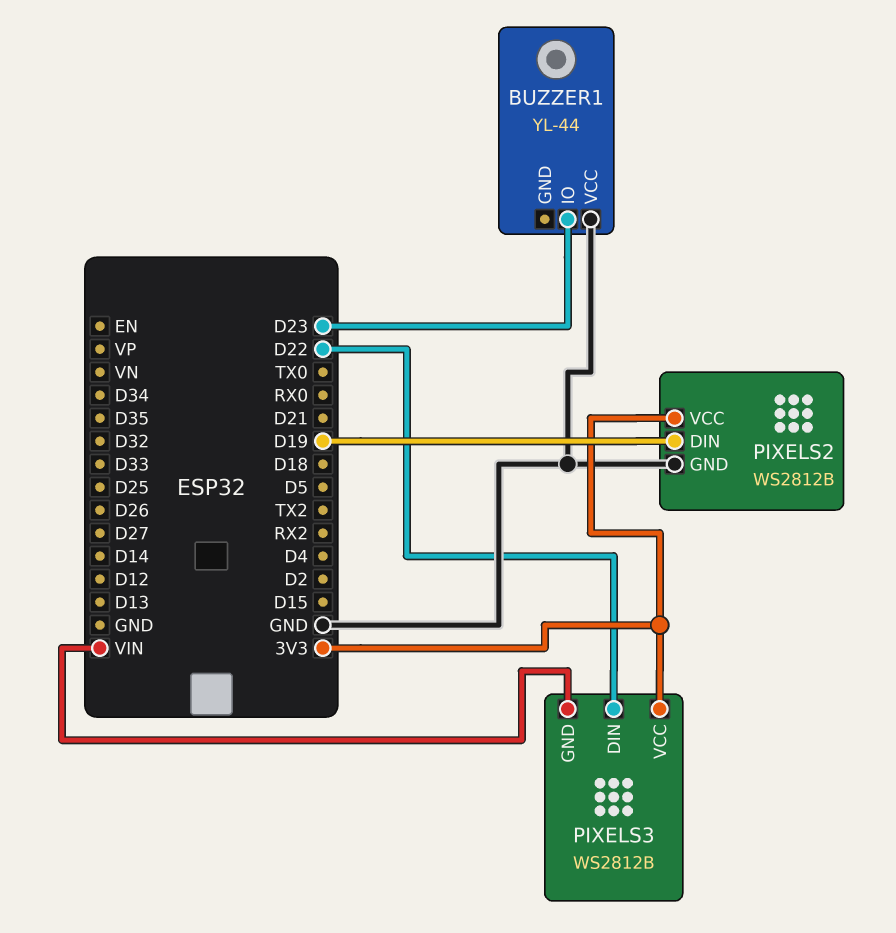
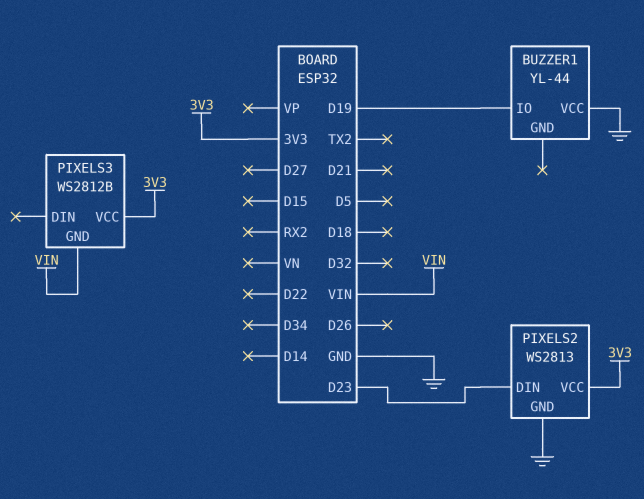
BUZZER1 pin IO: D23 -> D19
PIXELS2: WS2812B -> WS2813
PIXELS2 pin DIN: D19 -> D23
PIXELS3 pin DIN: D22 -> none

